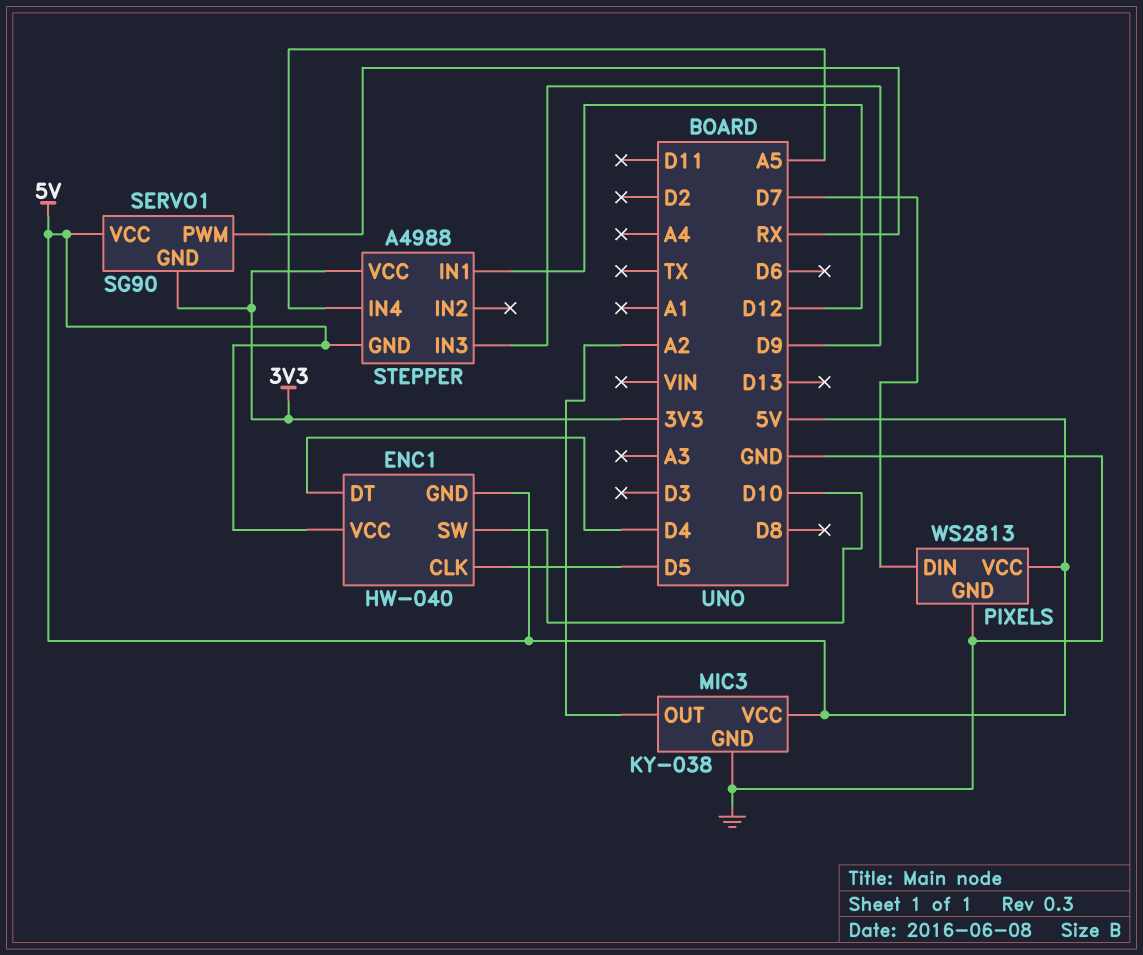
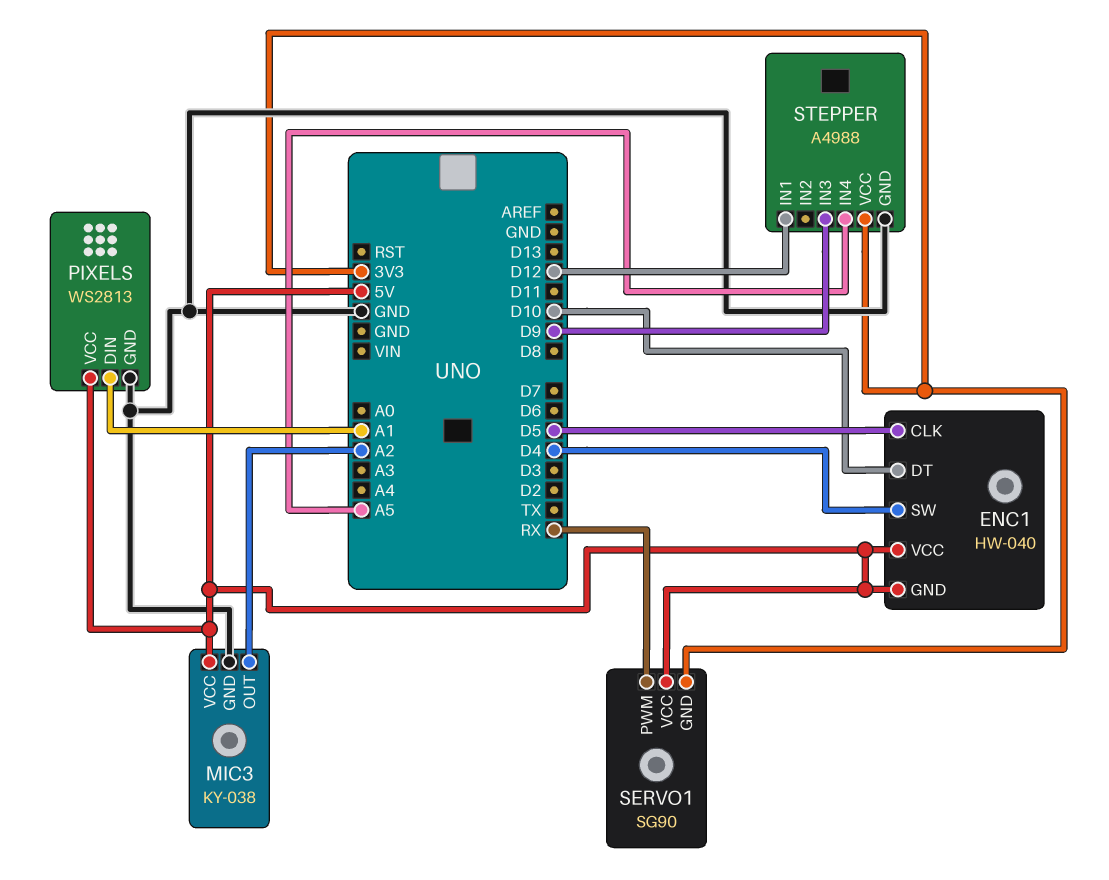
ENC1 pin DT: D4 -> D10
ENC1 pin SW: D10 -> D4
PIXELS pin DIN: D7 -> A1
STEPPER pin GND: 5V -> GND

